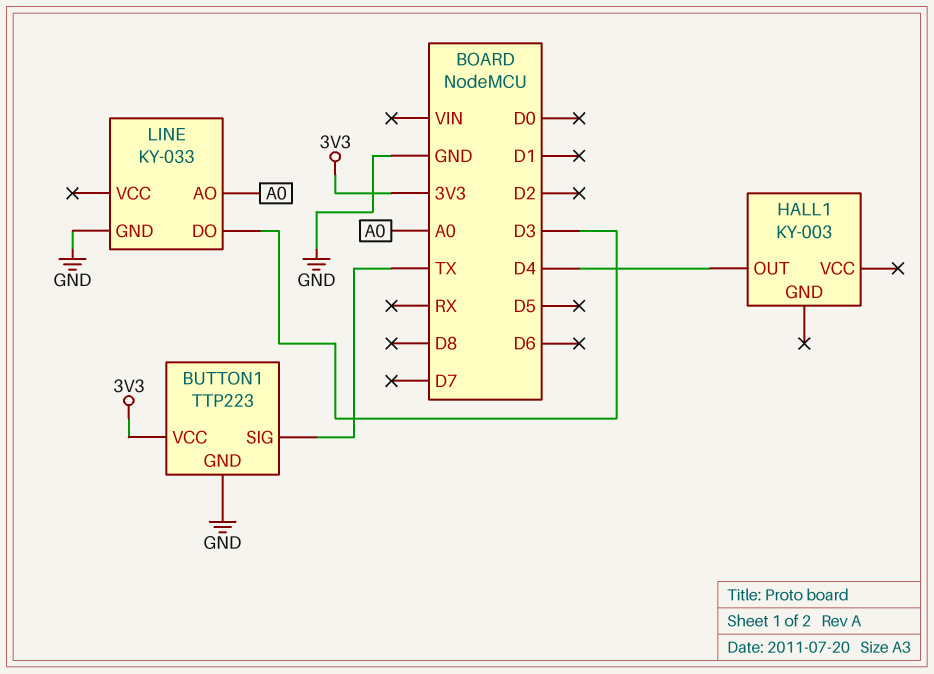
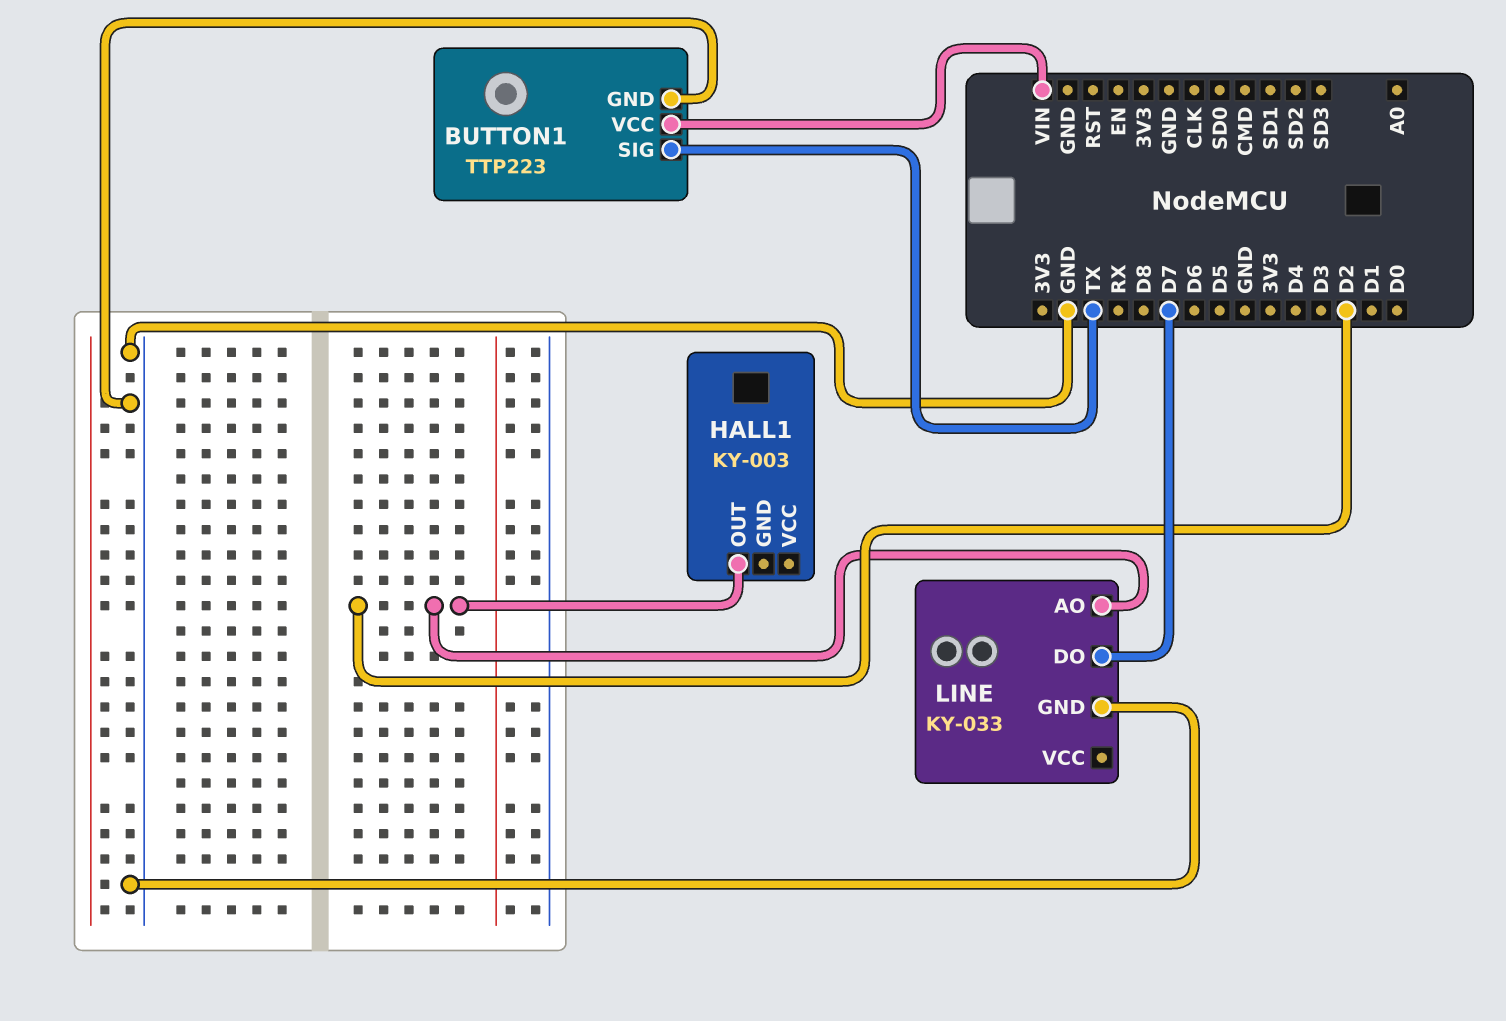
BUTTON1 pin VCC: 3V3 -> VIN
HALL1 pin OUT: D4 -> D2
LINE pin AO: A0 -> D2
LINE pin DO: D3 -> D7

